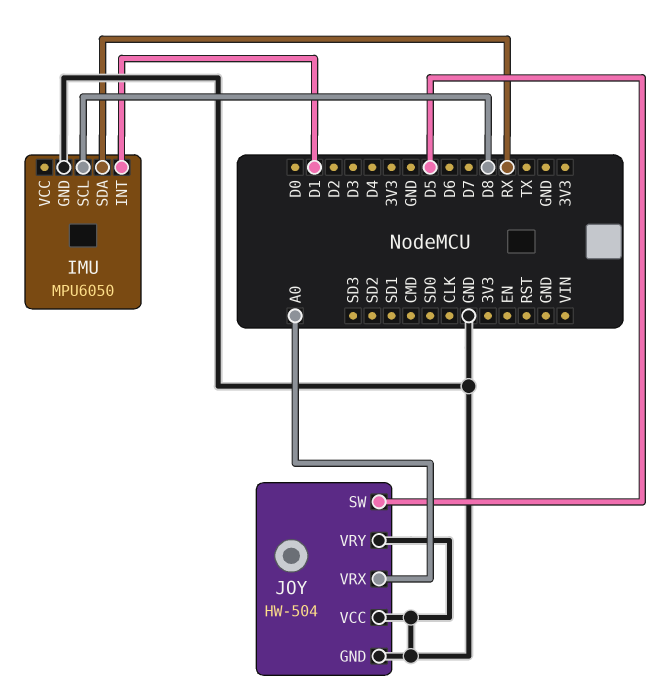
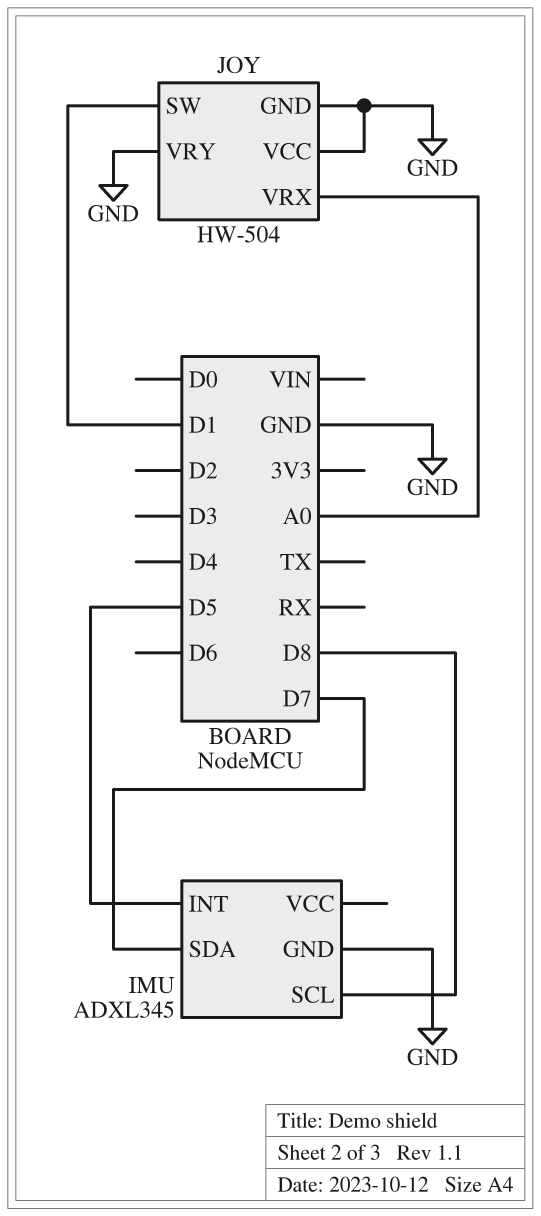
IMU: MPU6050 -> ADXL345
IMU pin INT: D1 -> D5
IMU pin SDA: RX -> D7
JOY pin SW: D5 -> D1

